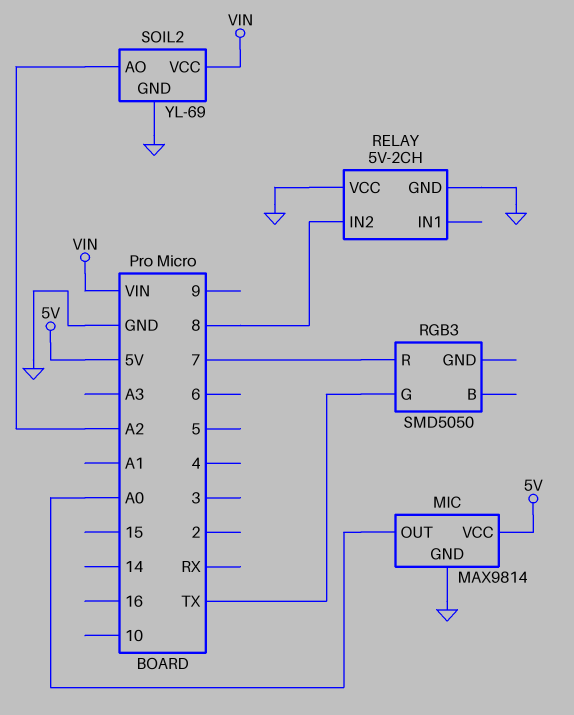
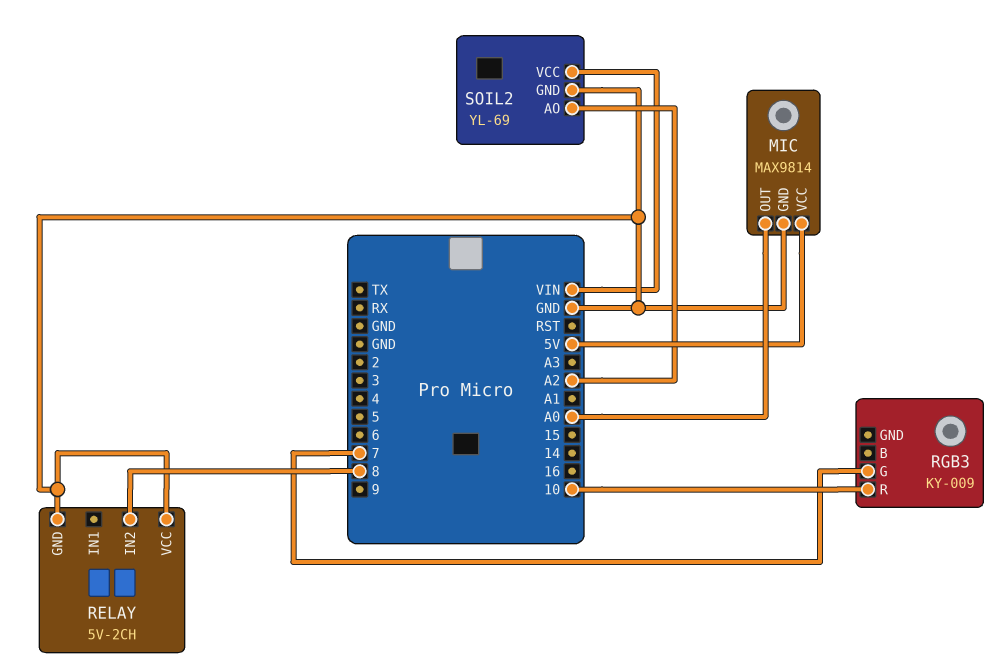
RGB3: SMD5050 -> KY-009
RGB3 pin G: TX -> 7
RGB3 pin R: 7 -> 10

